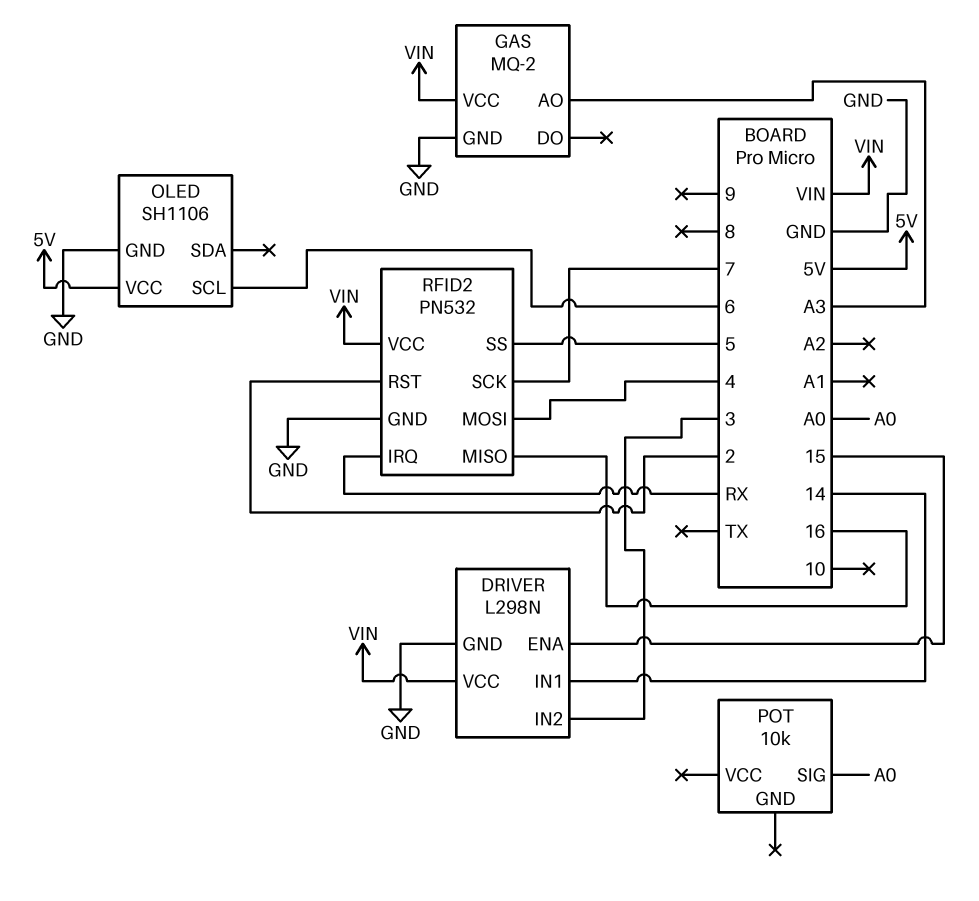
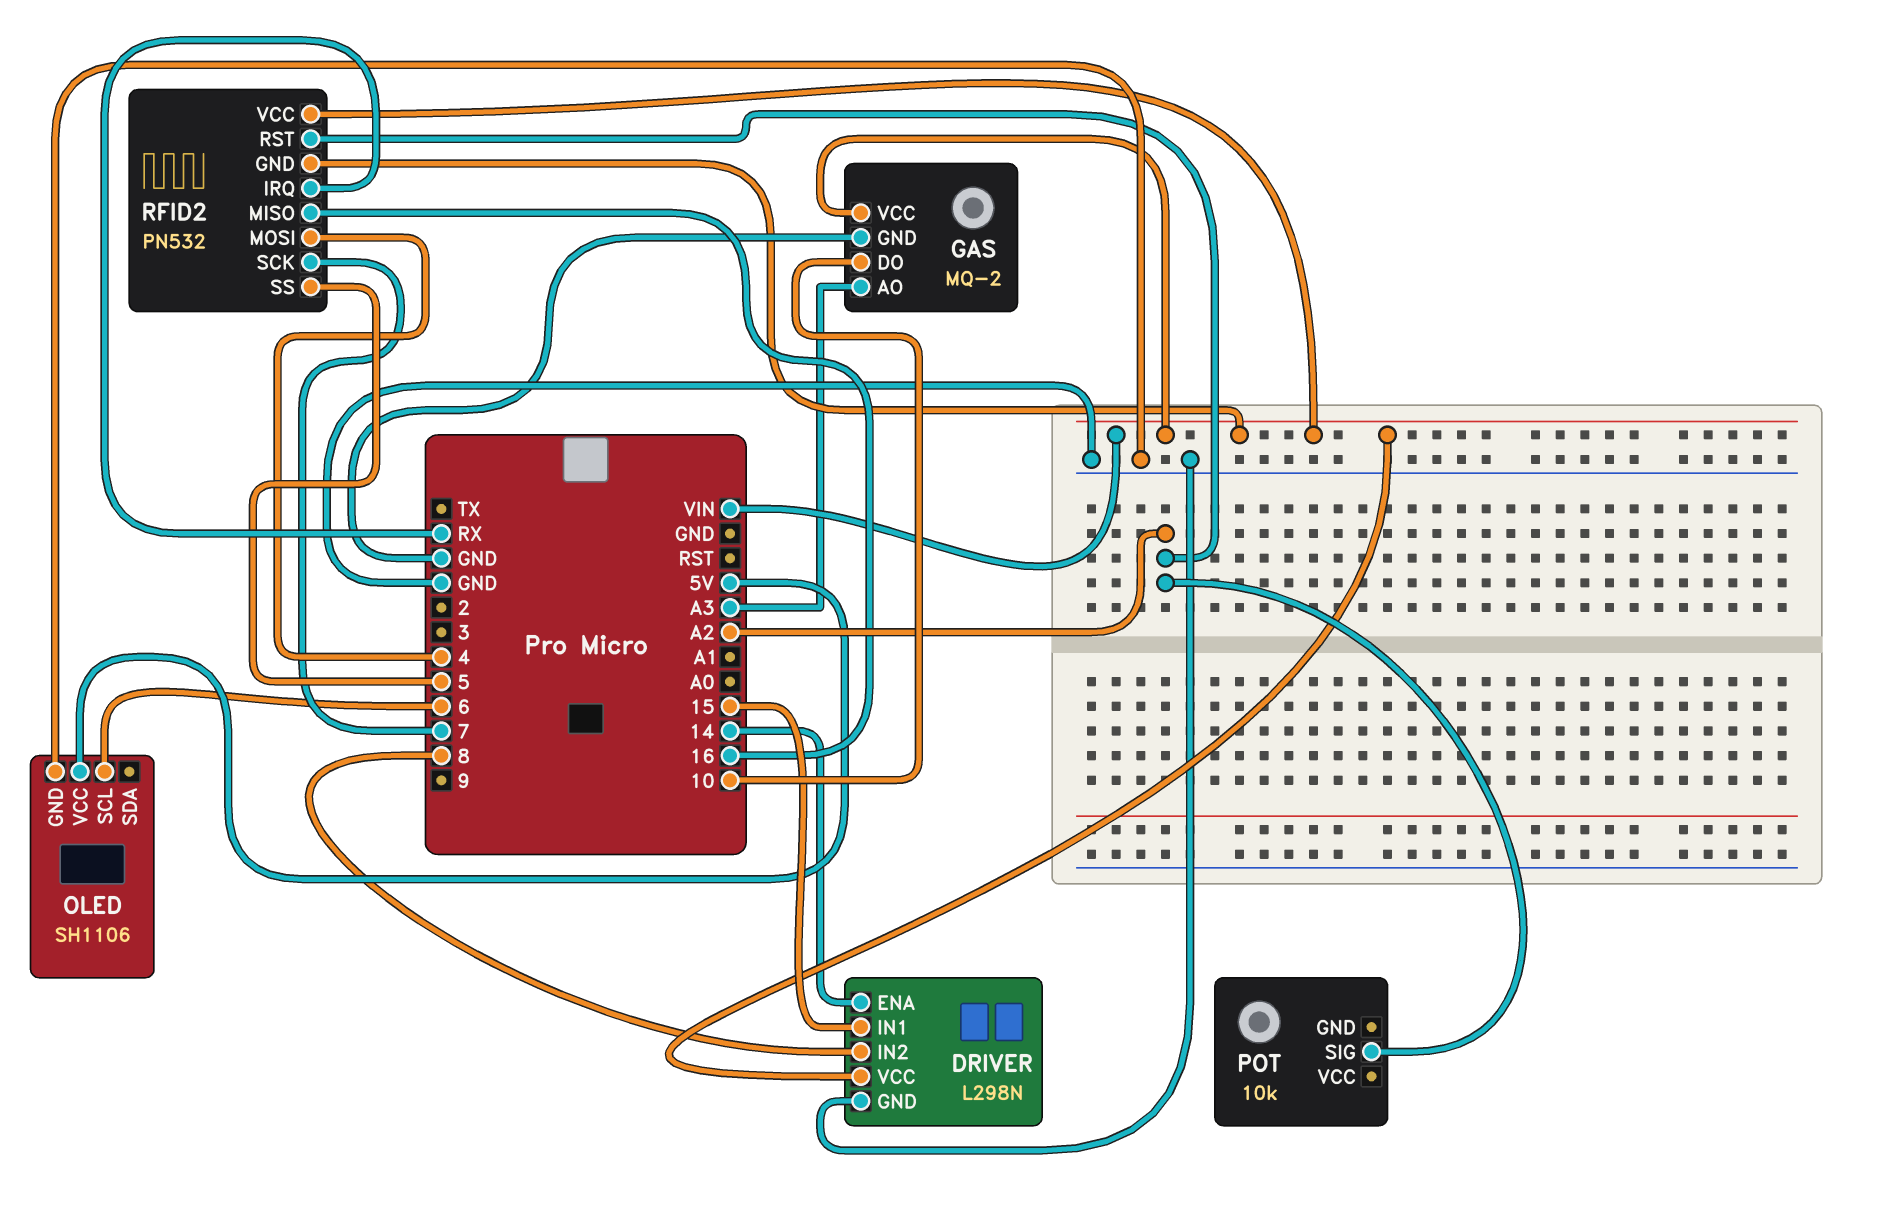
DRIVER pin ENA: 15 -> 14
DRIVER pin IN1: 14 -> 15
DRIVER pin IN2: 3 -> 8
GAS pin DO: none -> 10
POT pin SIG: A0 -> A2
RFID2 pin GND: GND -> VIN
RFID2 pin RST: 2 -> A2

